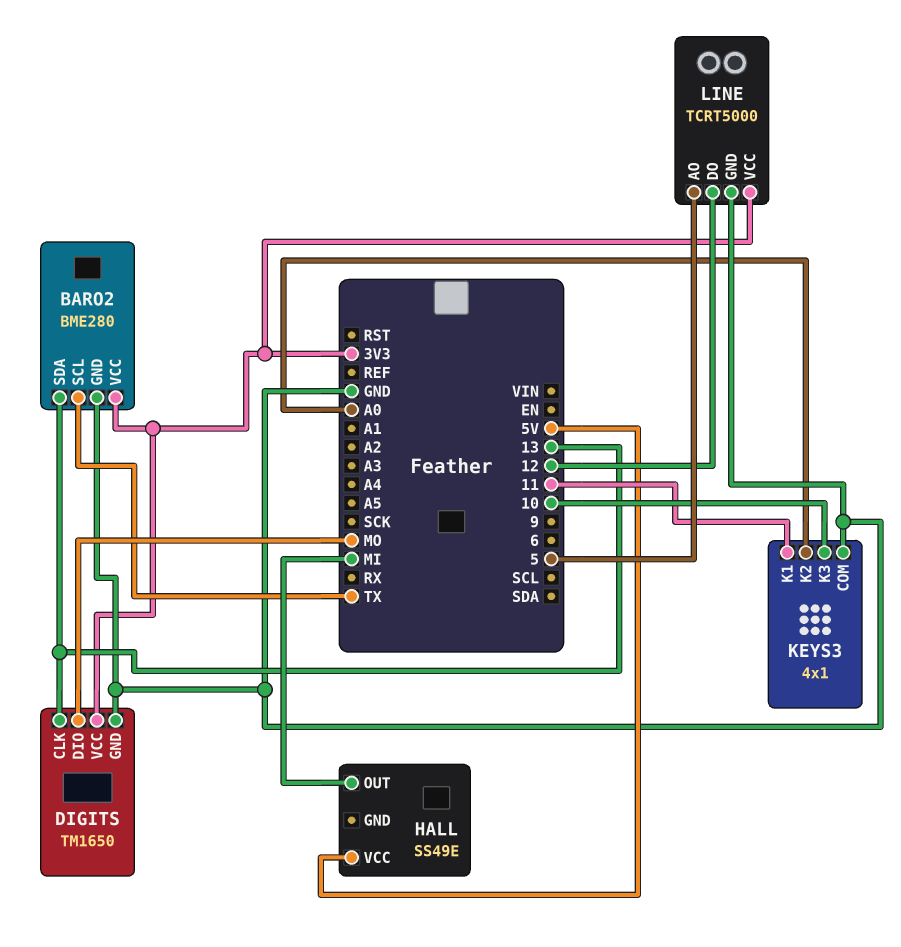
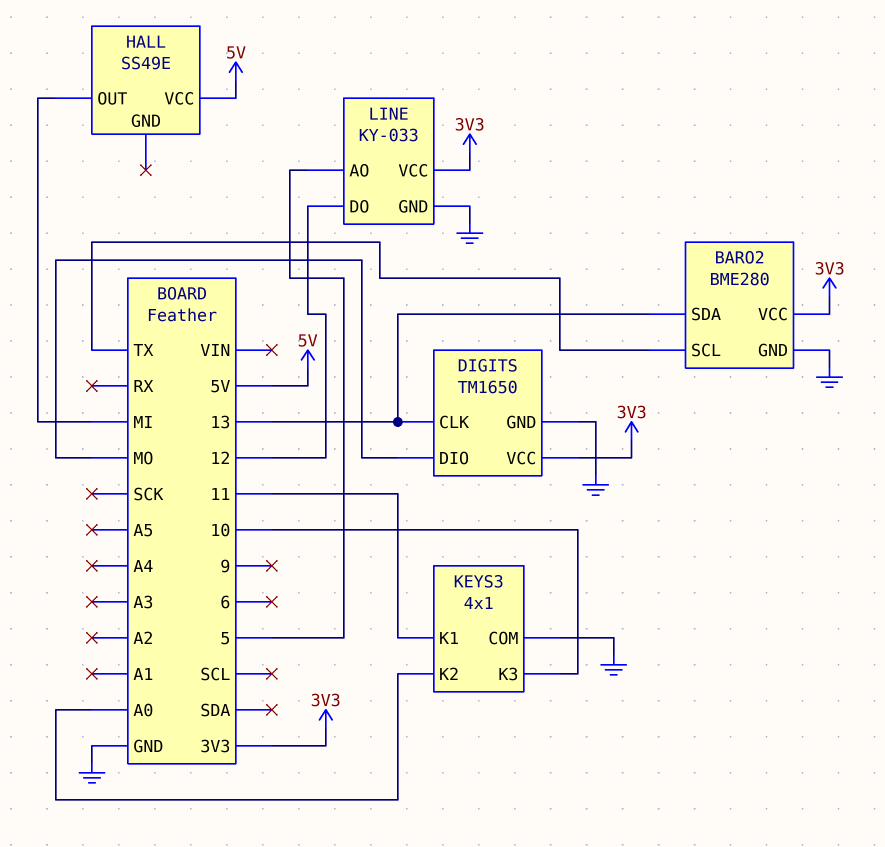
LINE: TCRT5000 -> KY-033

